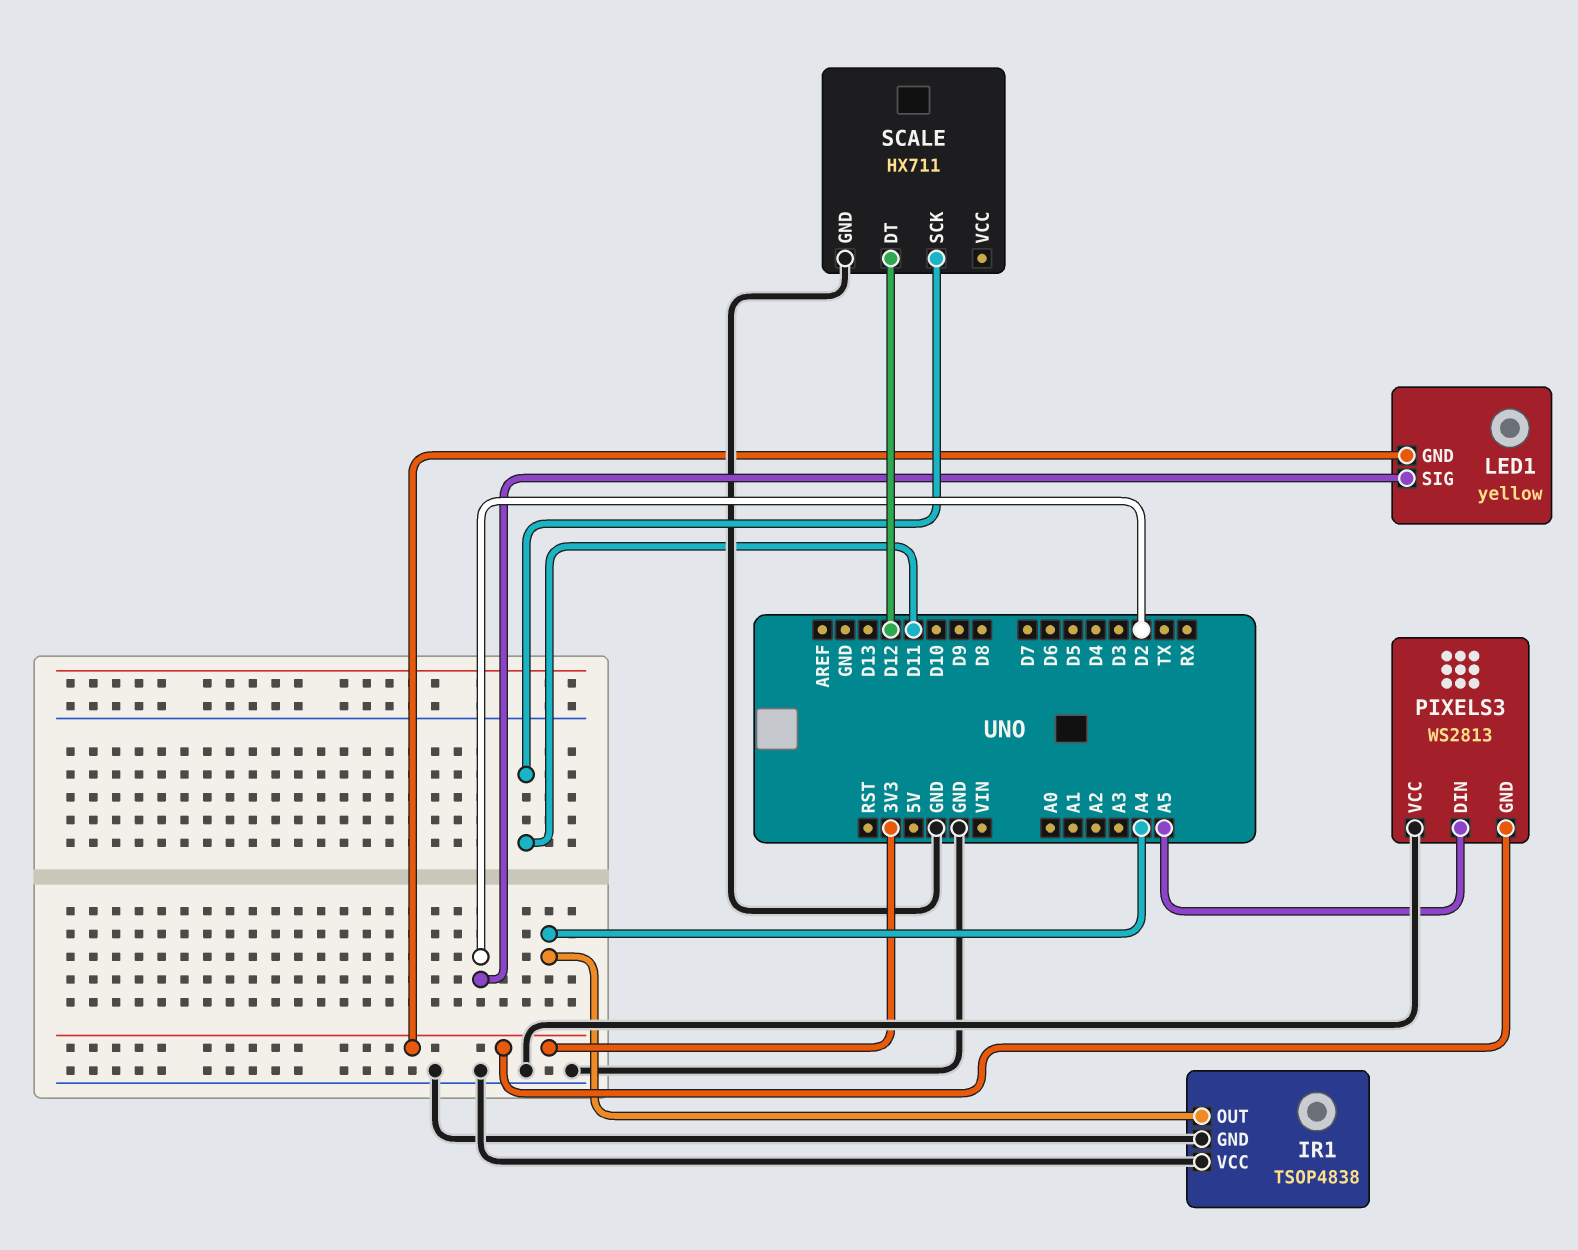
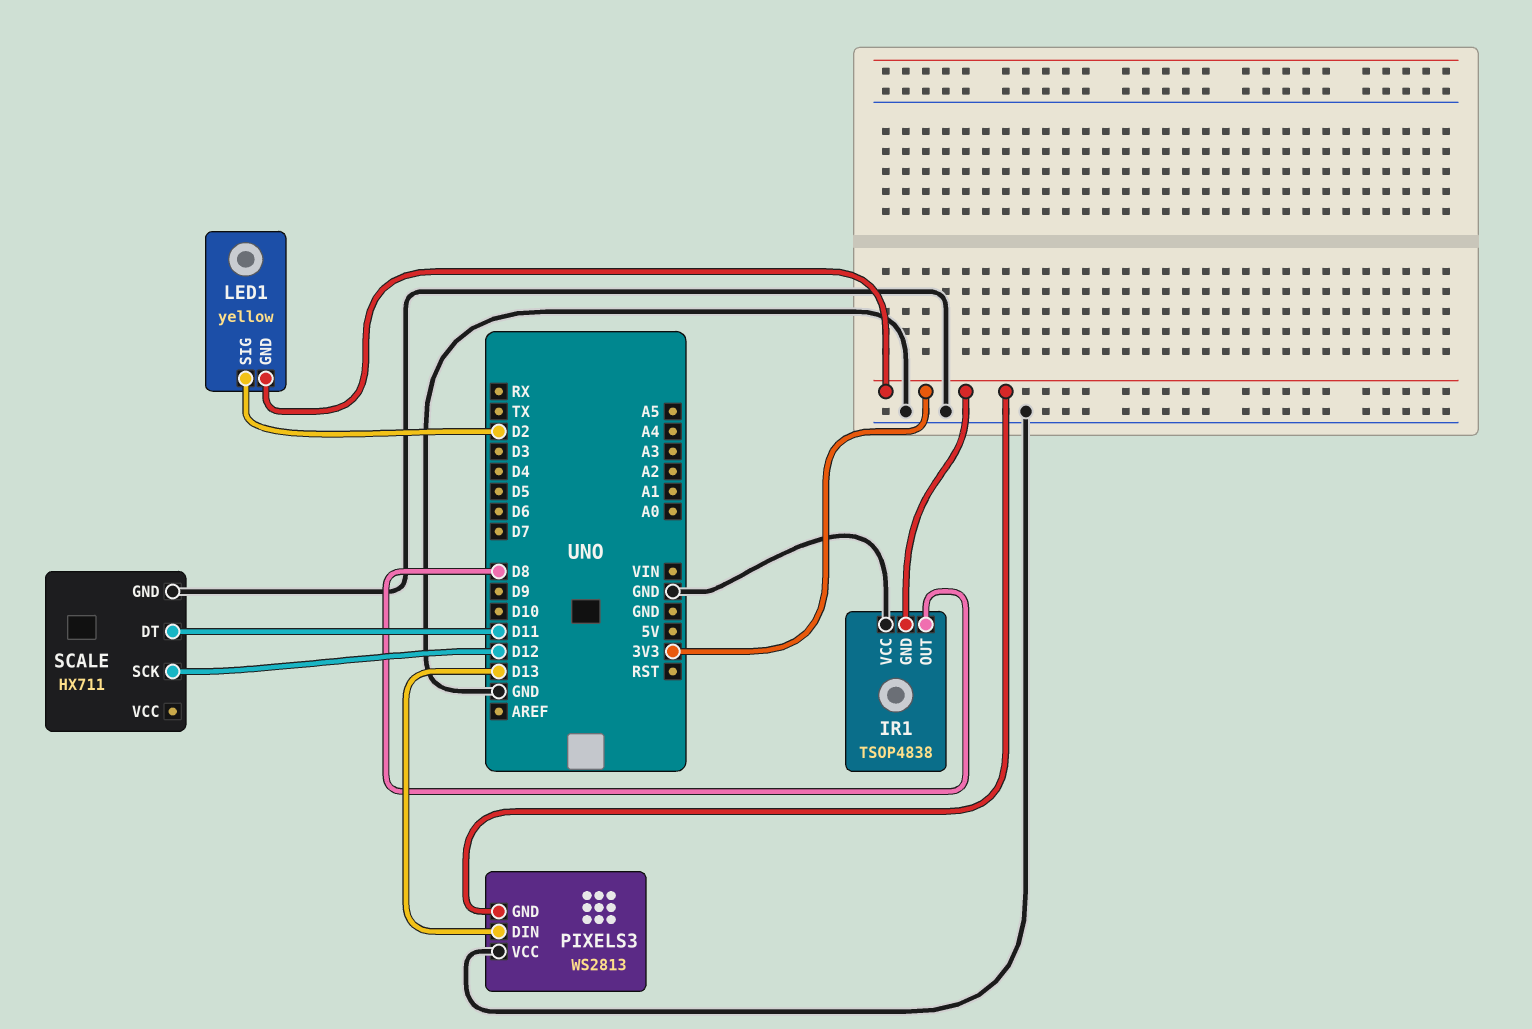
IR1 pin GND: GND -> 3V3
IR1 pin OUT: A4 -> D8
PIXELS3 pin DIN: A5 -> D13
SCALE pin DT: D12 -> D11
SCALE pin SCK: D11 -> D12

